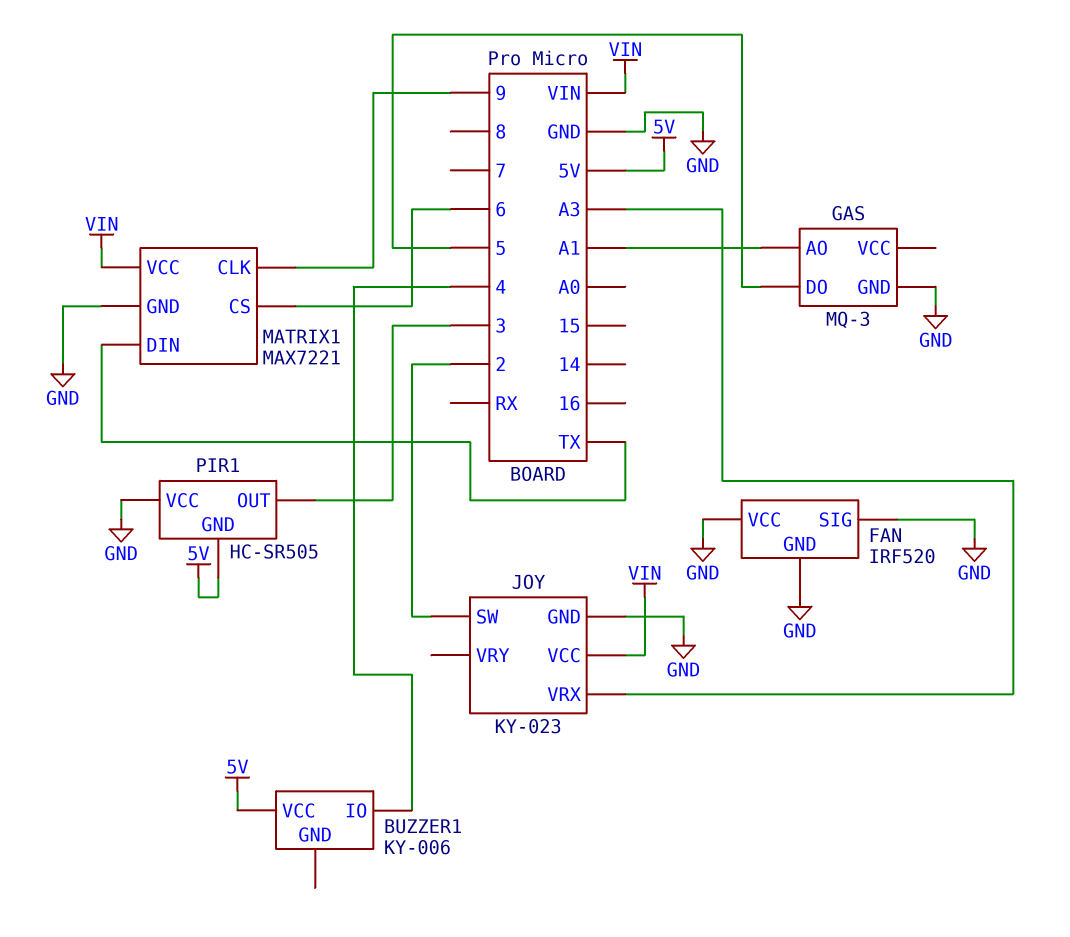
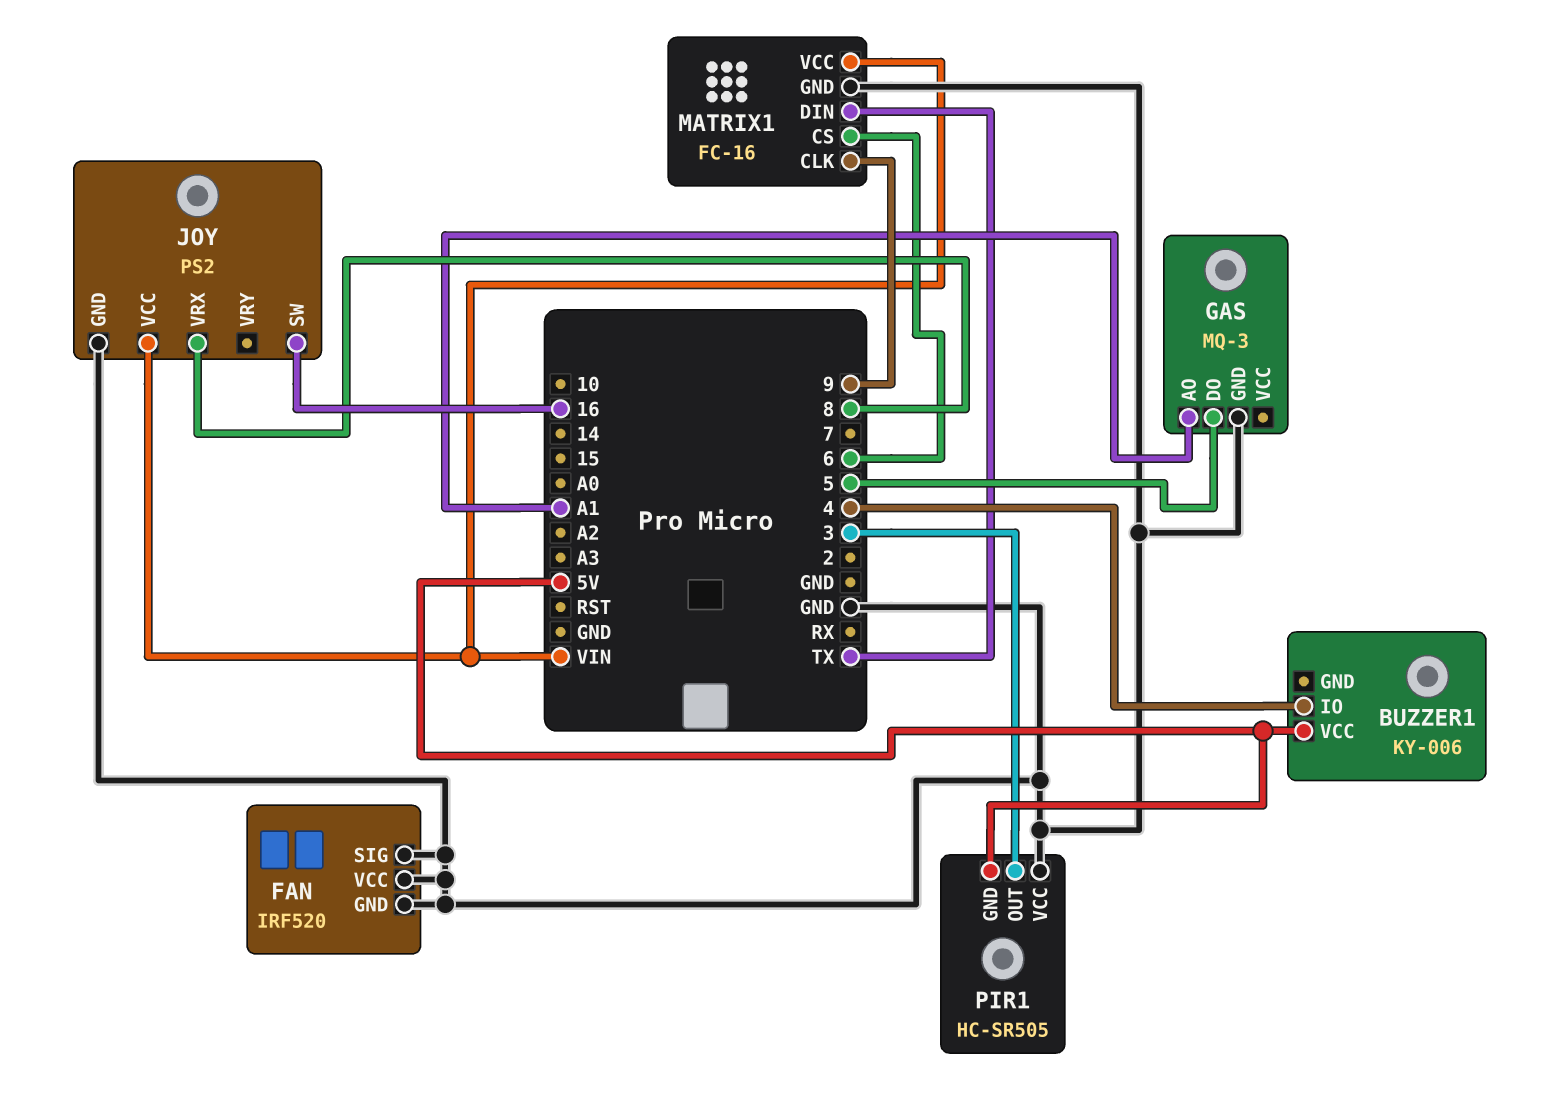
JOY: KY-023 -> PS2
JOY pin SW: 2 -> 16
JOY pin VRX: A3 -> 8
MATRIX1: MAX7221 -> FC-16

